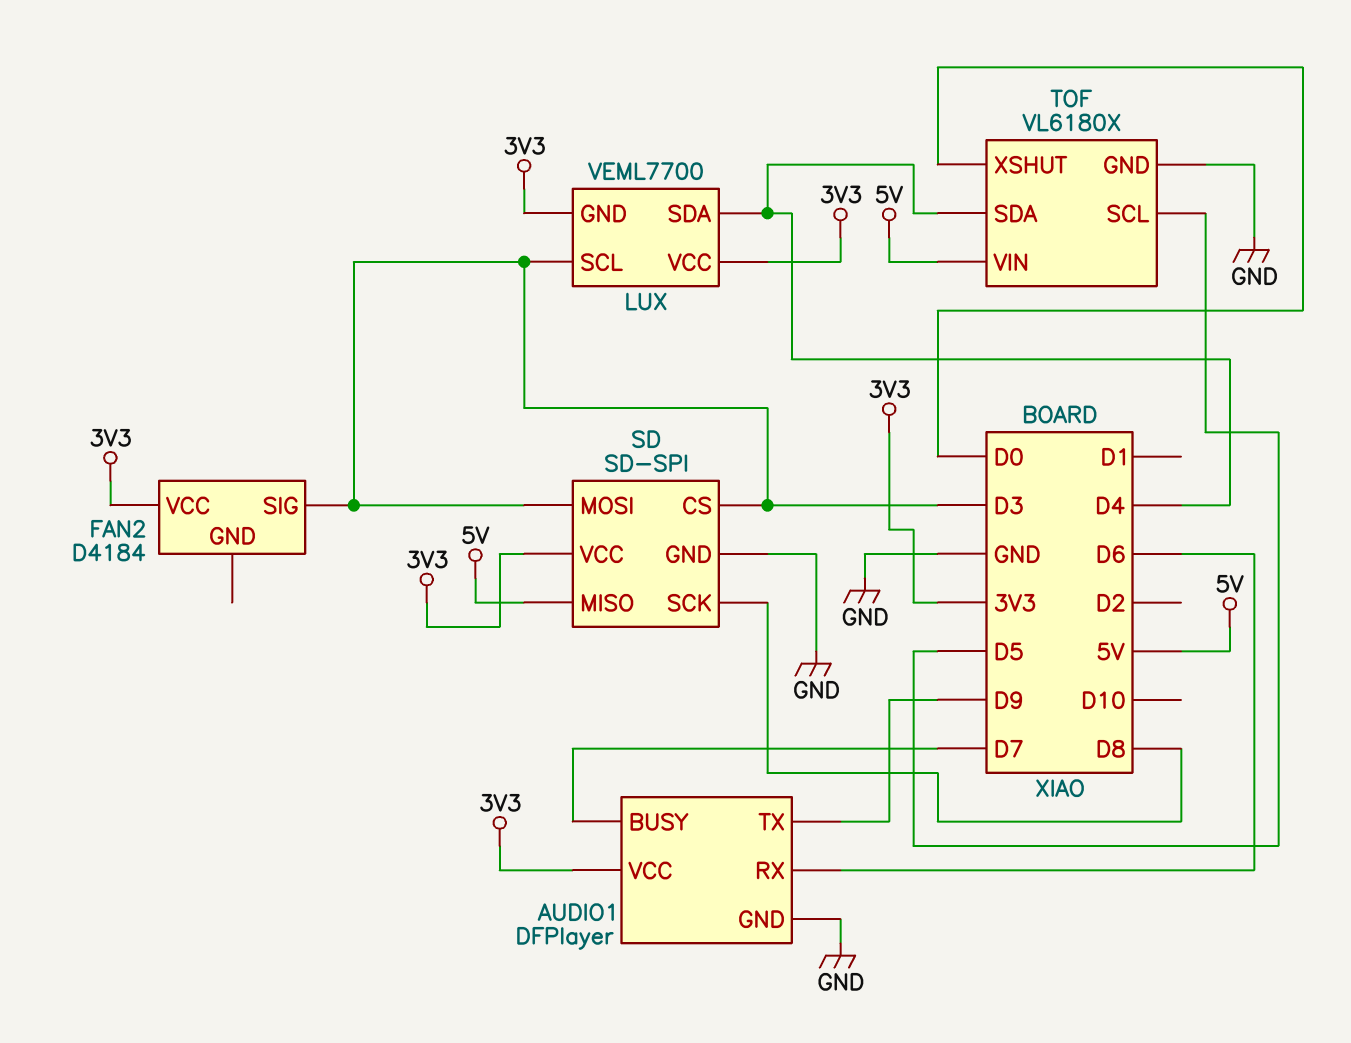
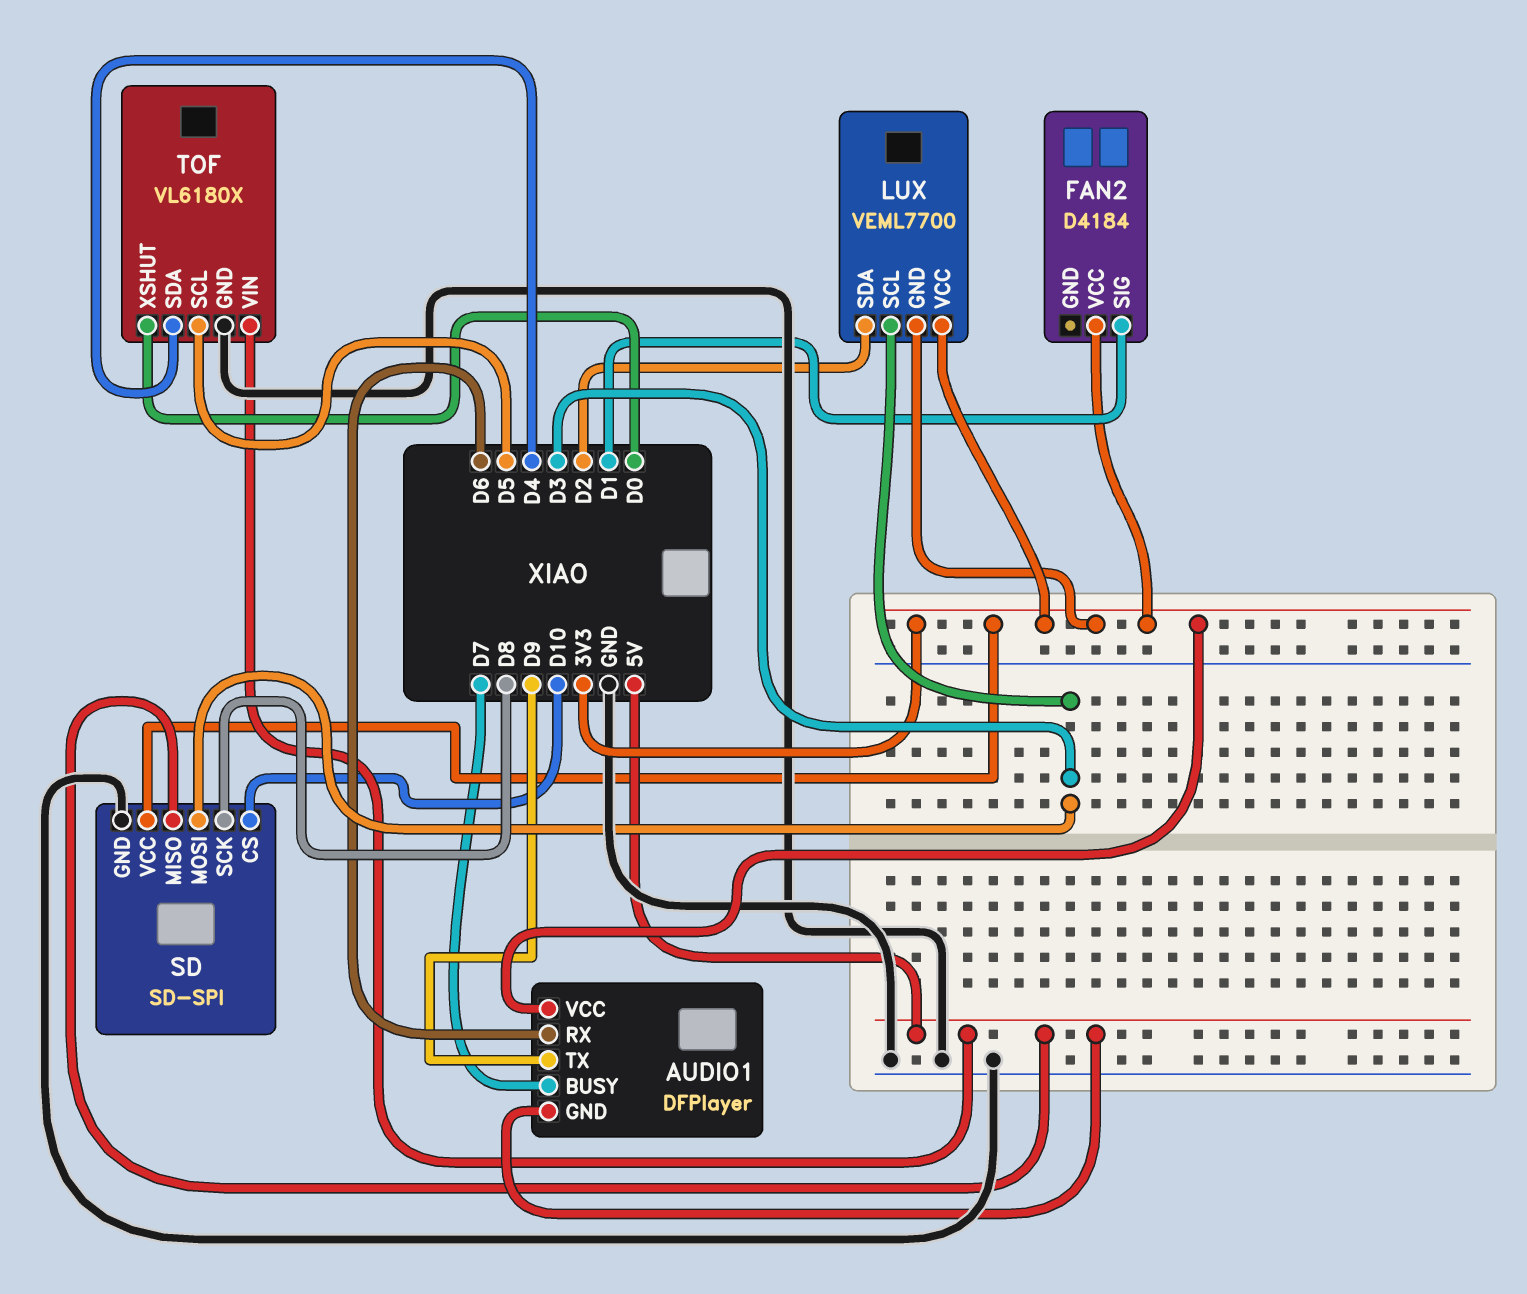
AUDIO1 pin GND: GND -> 5V
FAN2 pin SIG: D3 -> D1
LUX pin SDA: D4 -> D2
SD pin CS: D3 -> D10

